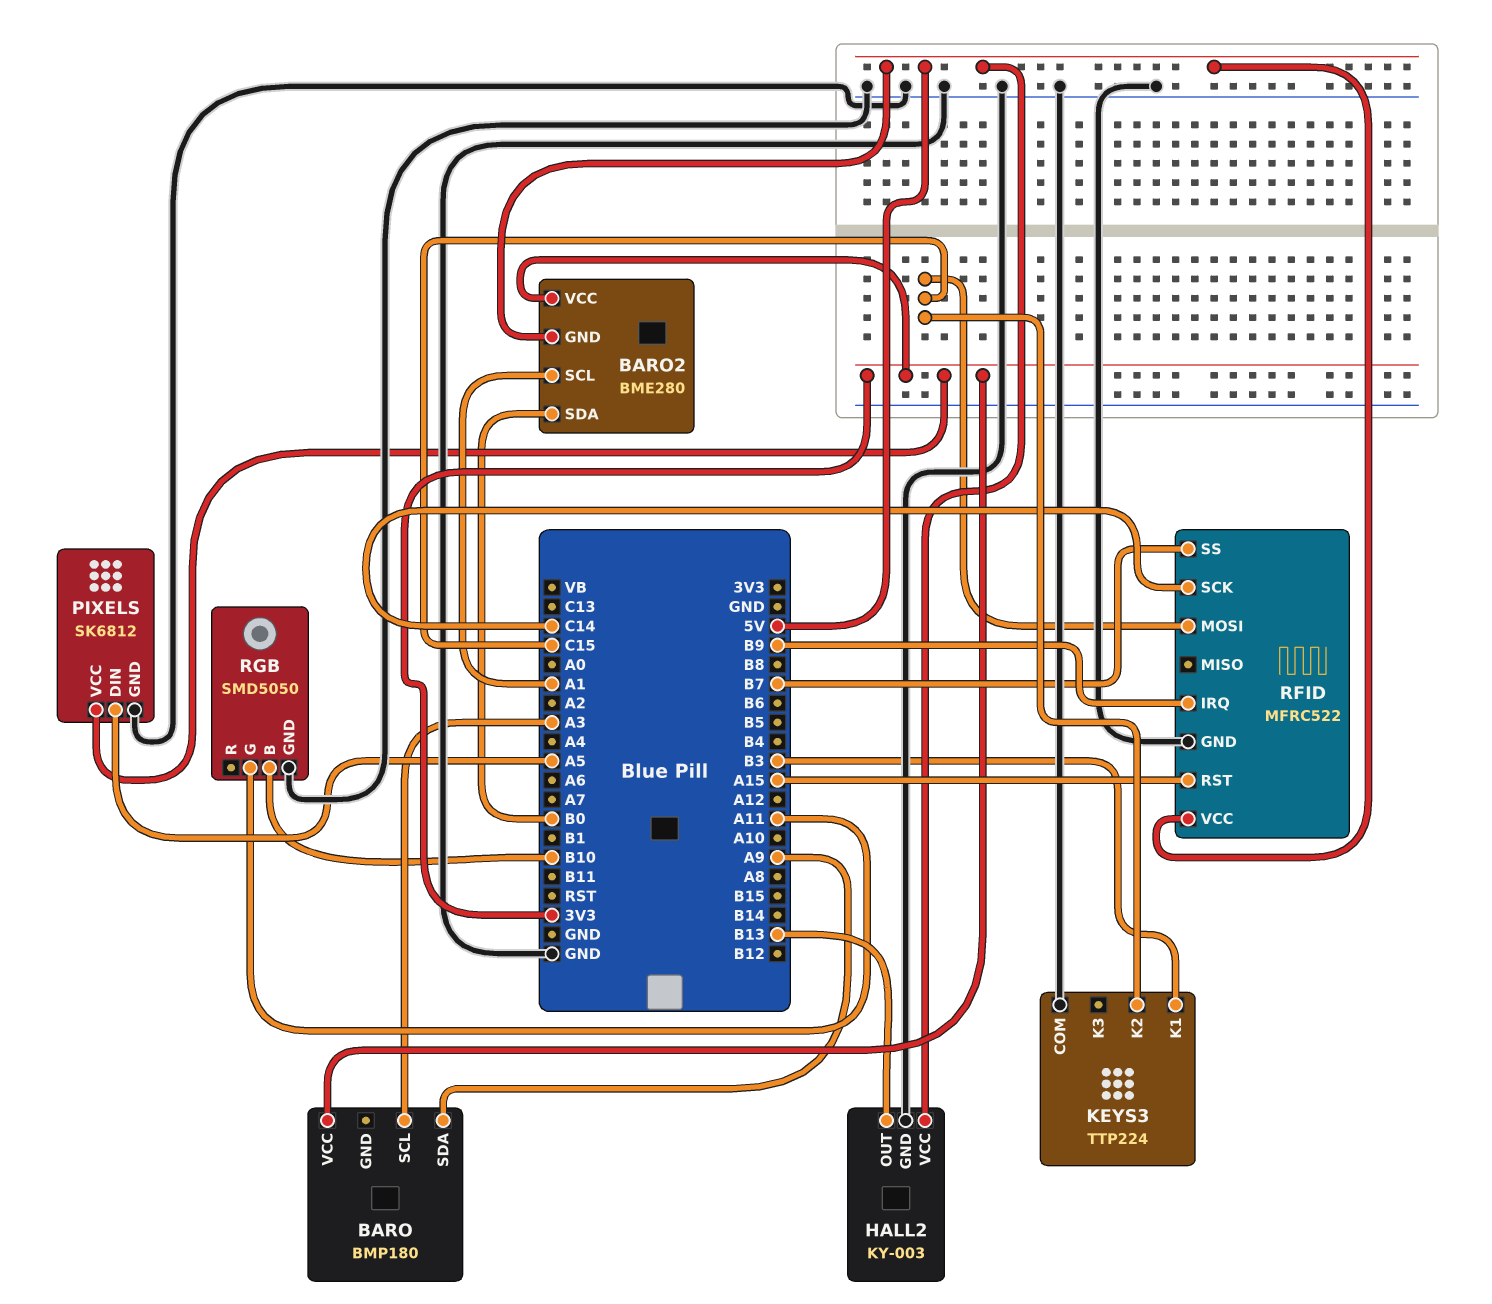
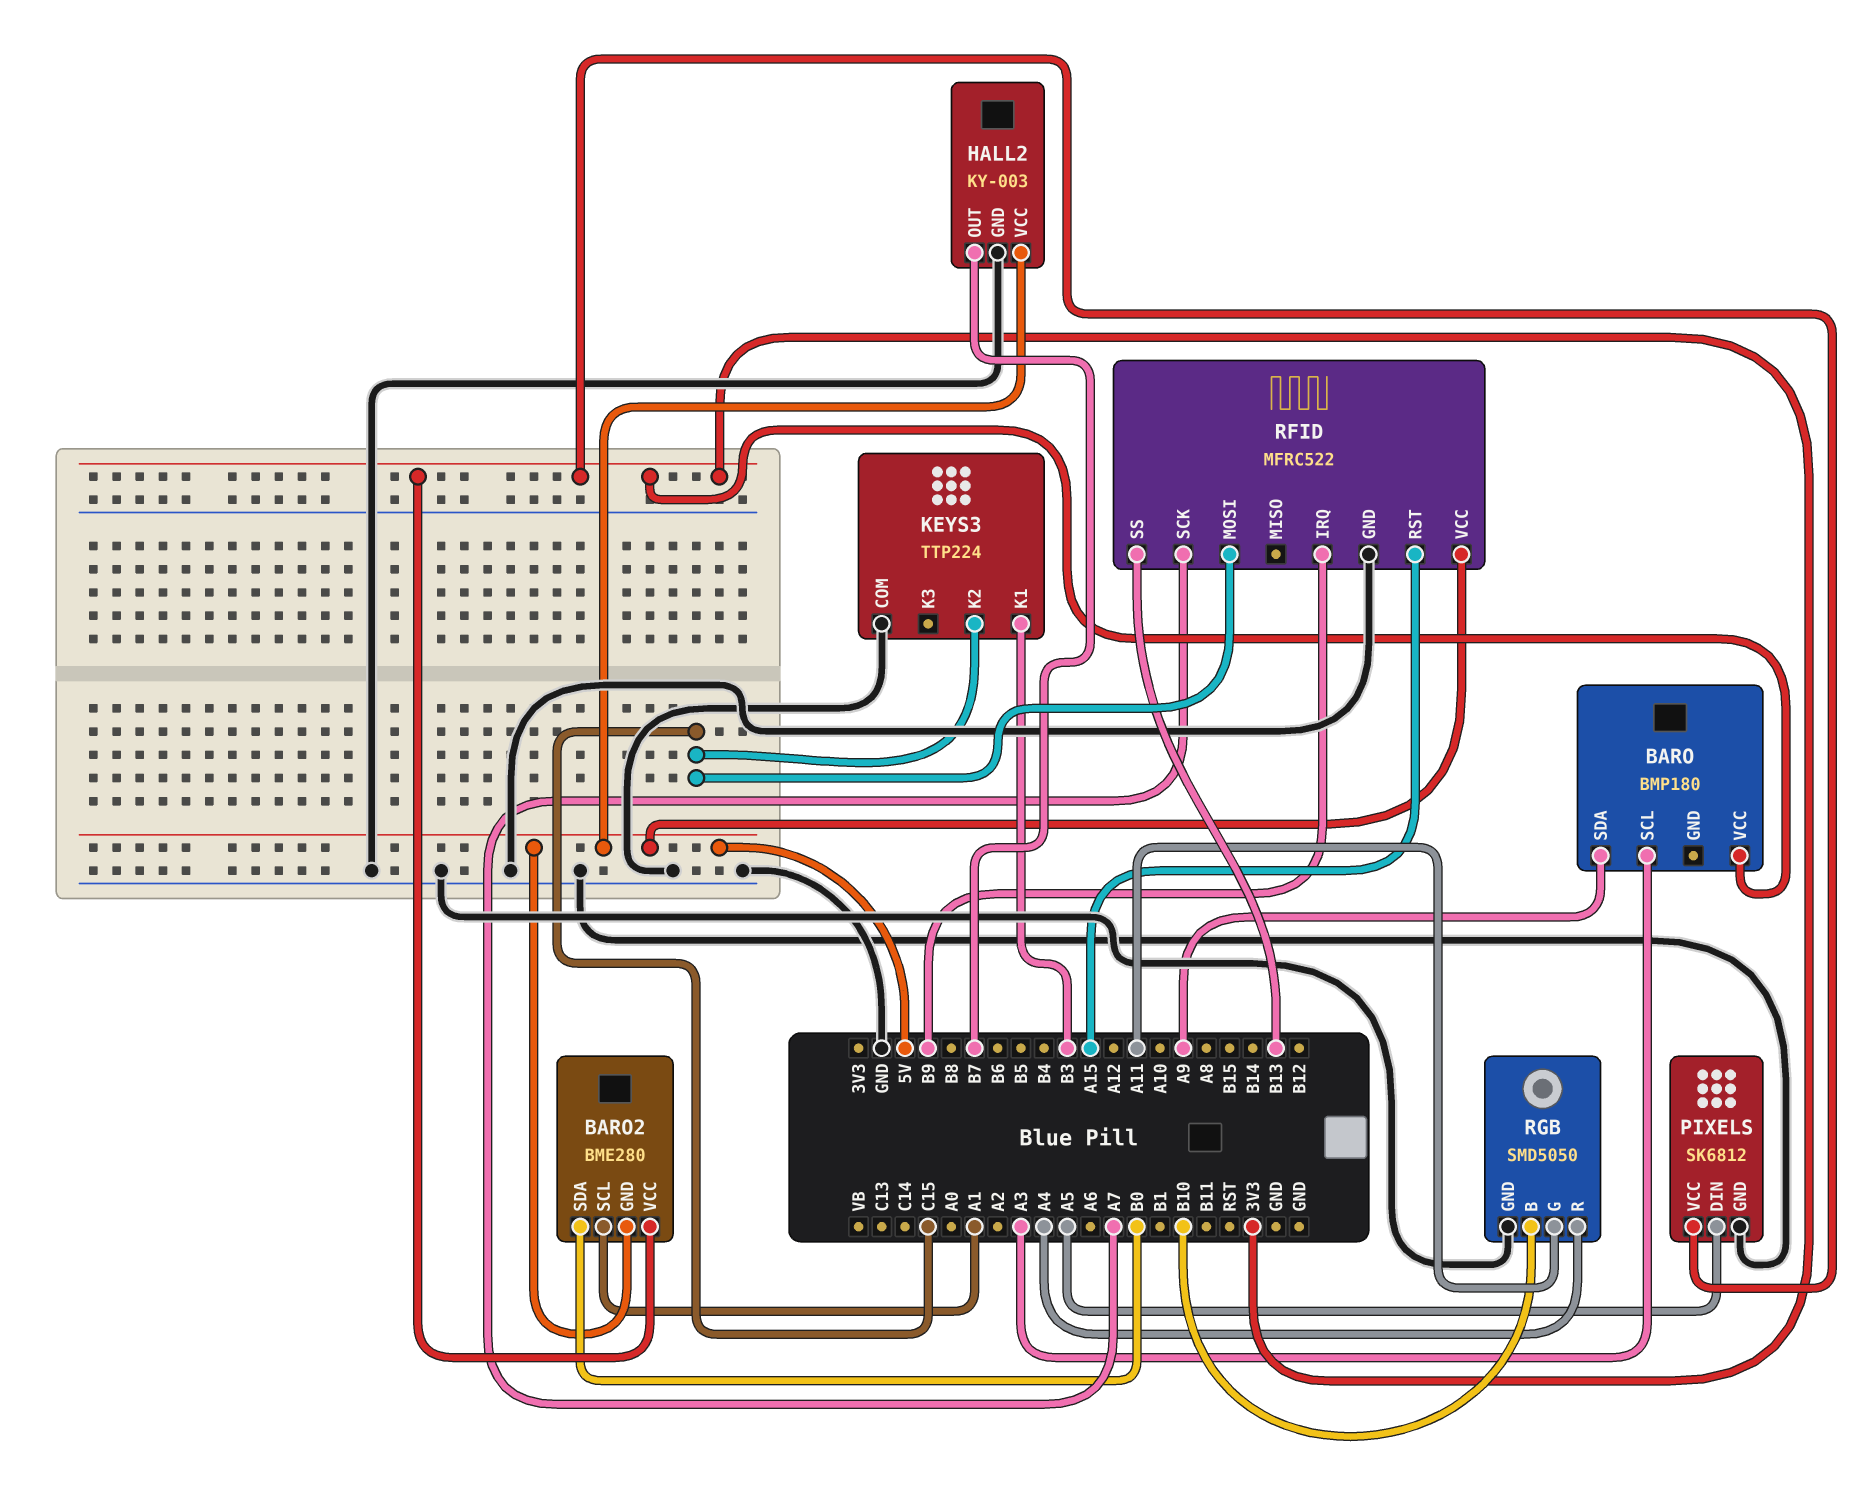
HALL2 pin OUT: B13 -> B7
RFID pin SCK: C14 -> A7
RFID pin SS: B7 -> B13
RGB pin R: none -> A4

